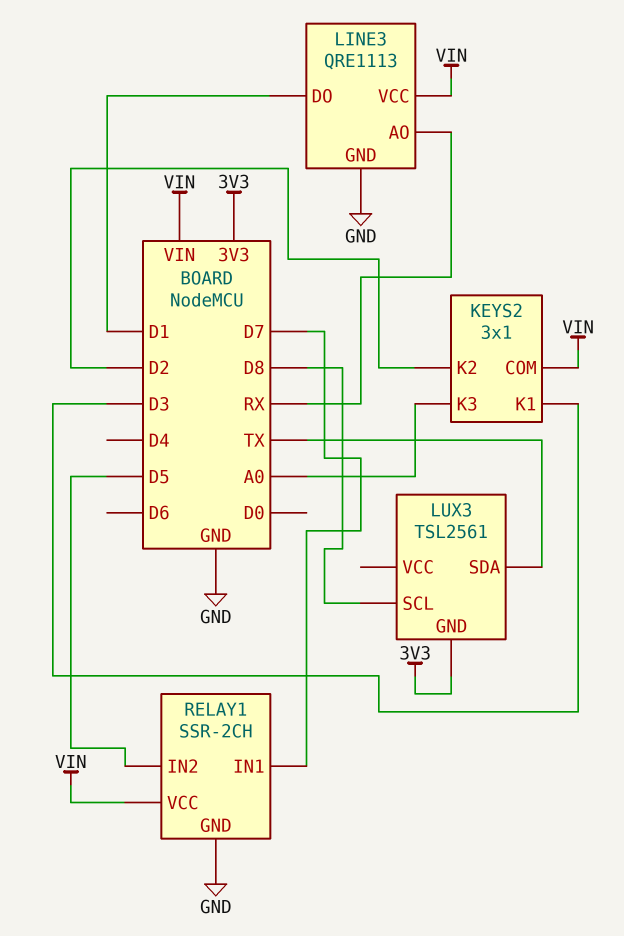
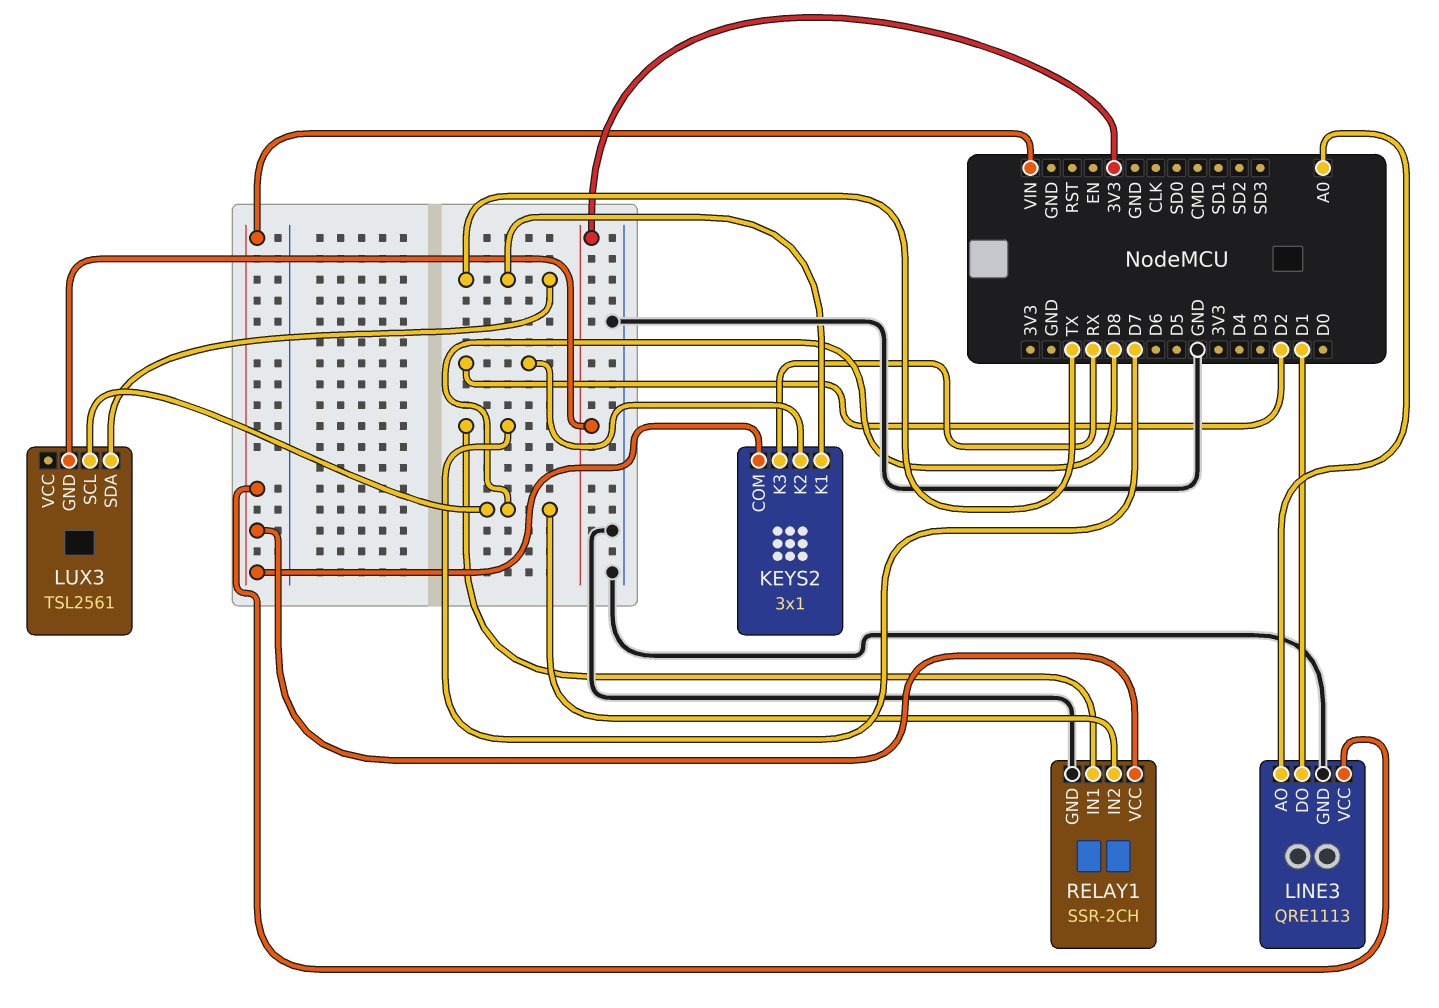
KEYS2 pin K1: D3 -> TX
KEYS2 pin K3: A0 -> RX
LINE3 pin AO: RX -> A0
RELAY1 pin IN2: D5 -> D8

